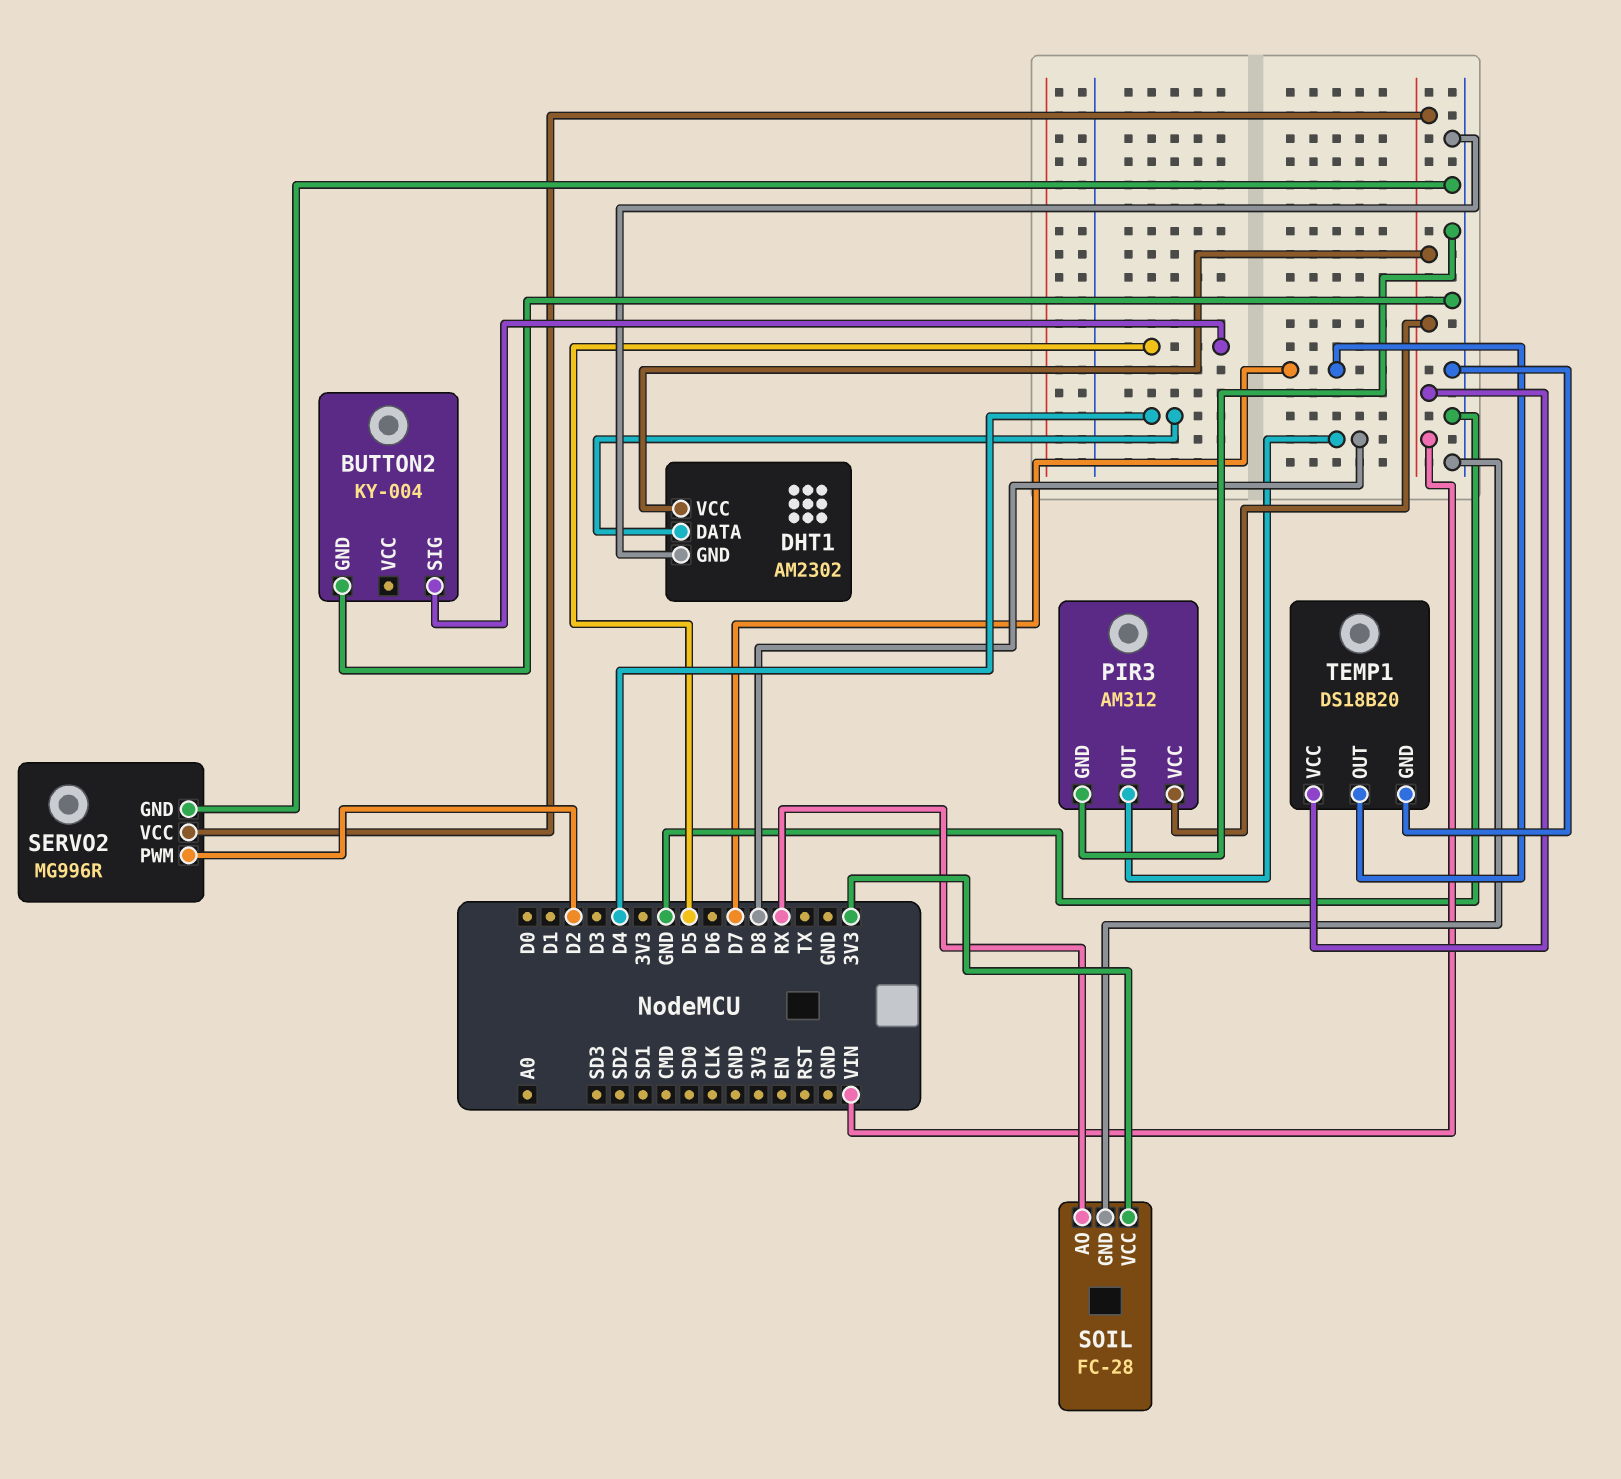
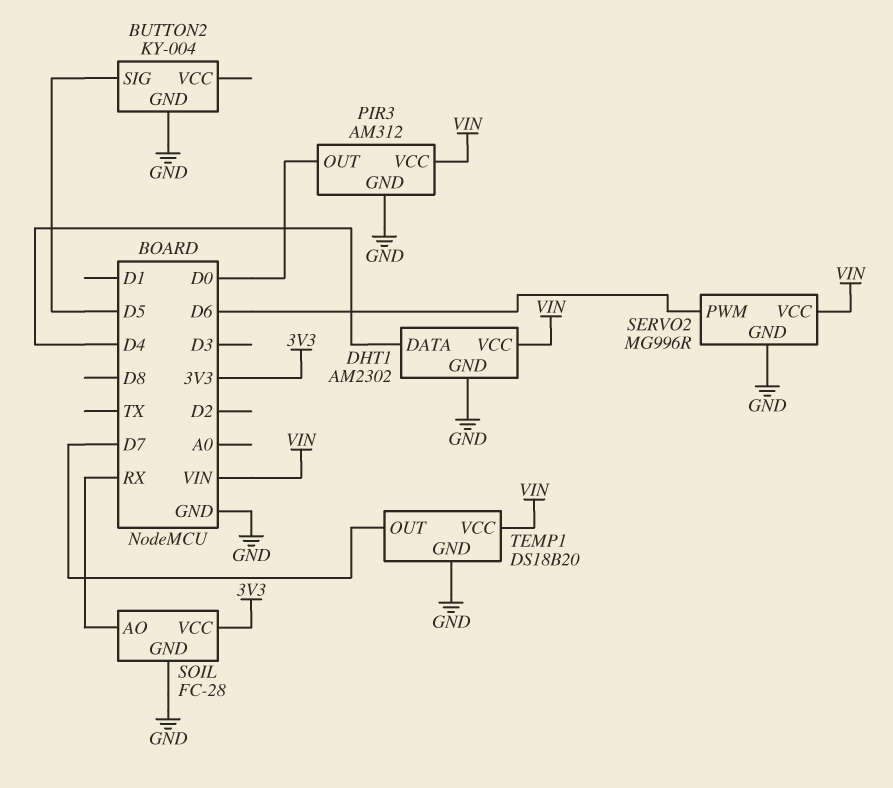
PIR3 pin OUT: D8 -> D0
SERVO2 pin PWM: D2 -> D6

